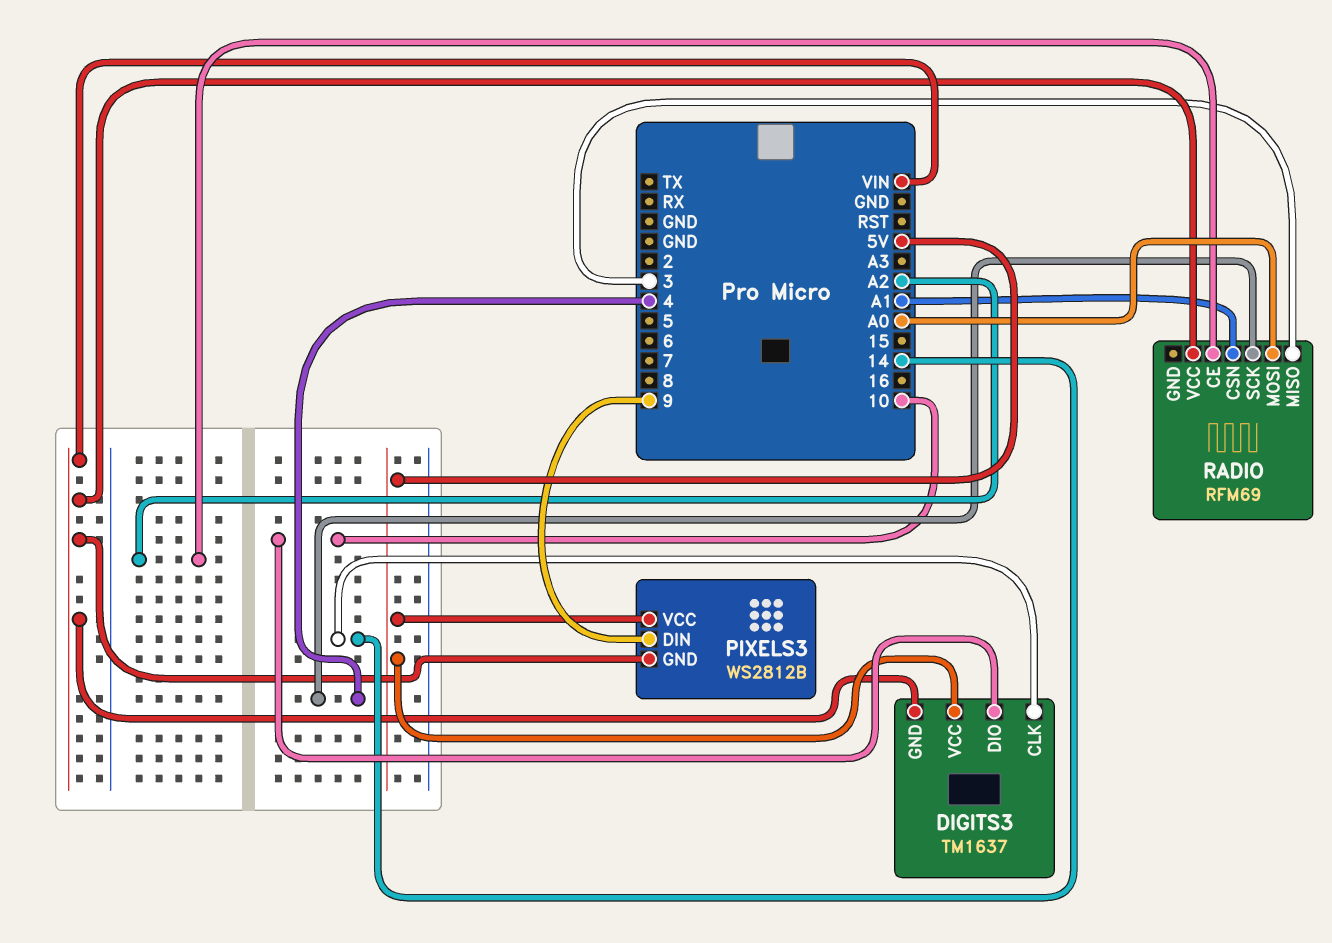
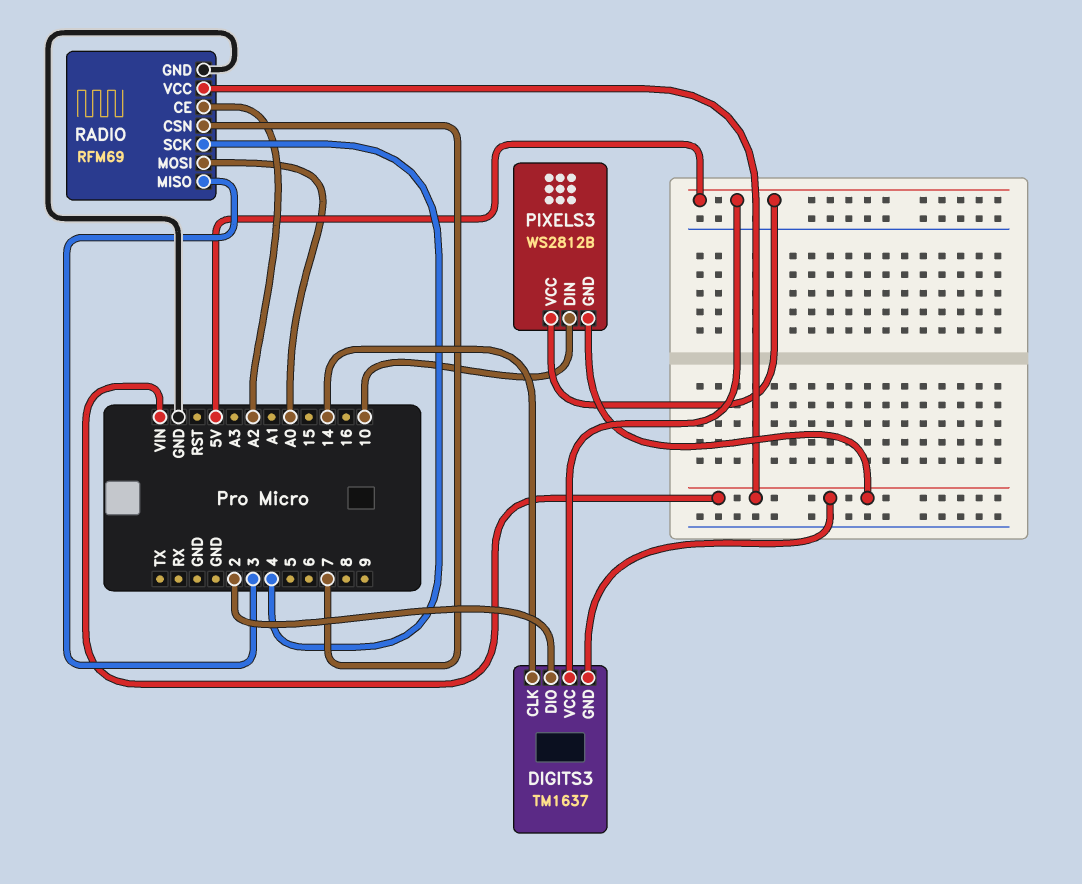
DIGITS3 pin DIO: 10 -> 2
PIXELS3 pin DIN: 9 -> 10
RADIO pin CSN: A1 -> 7
RADIO pin GND: none -> GND

